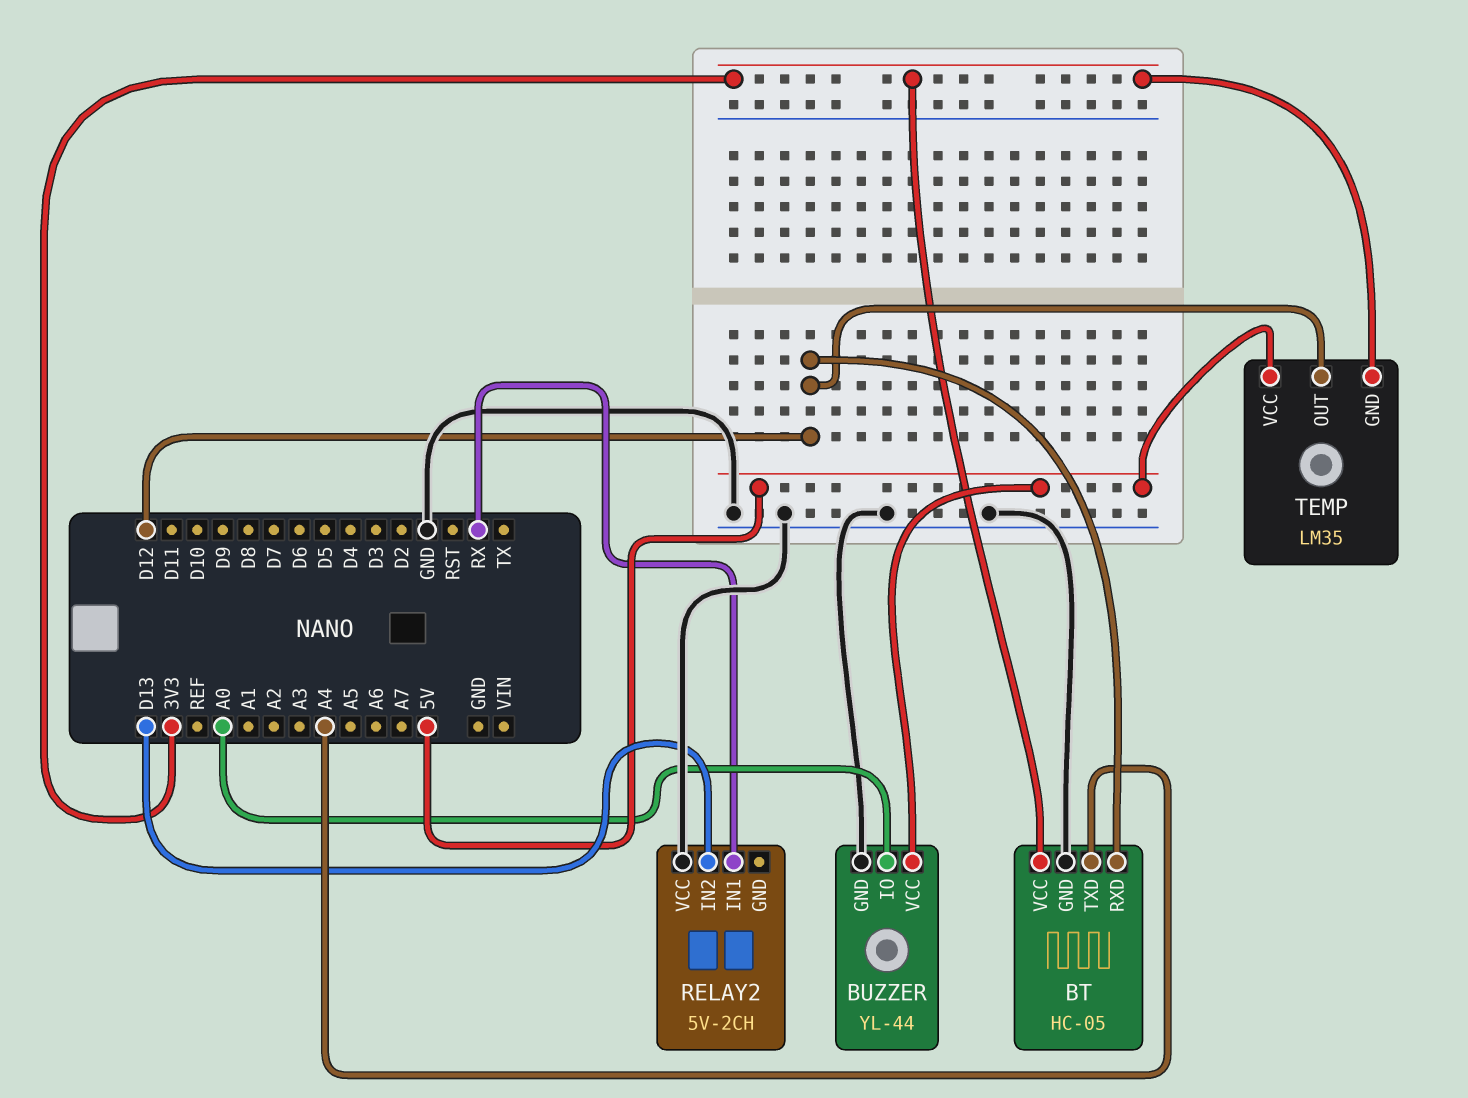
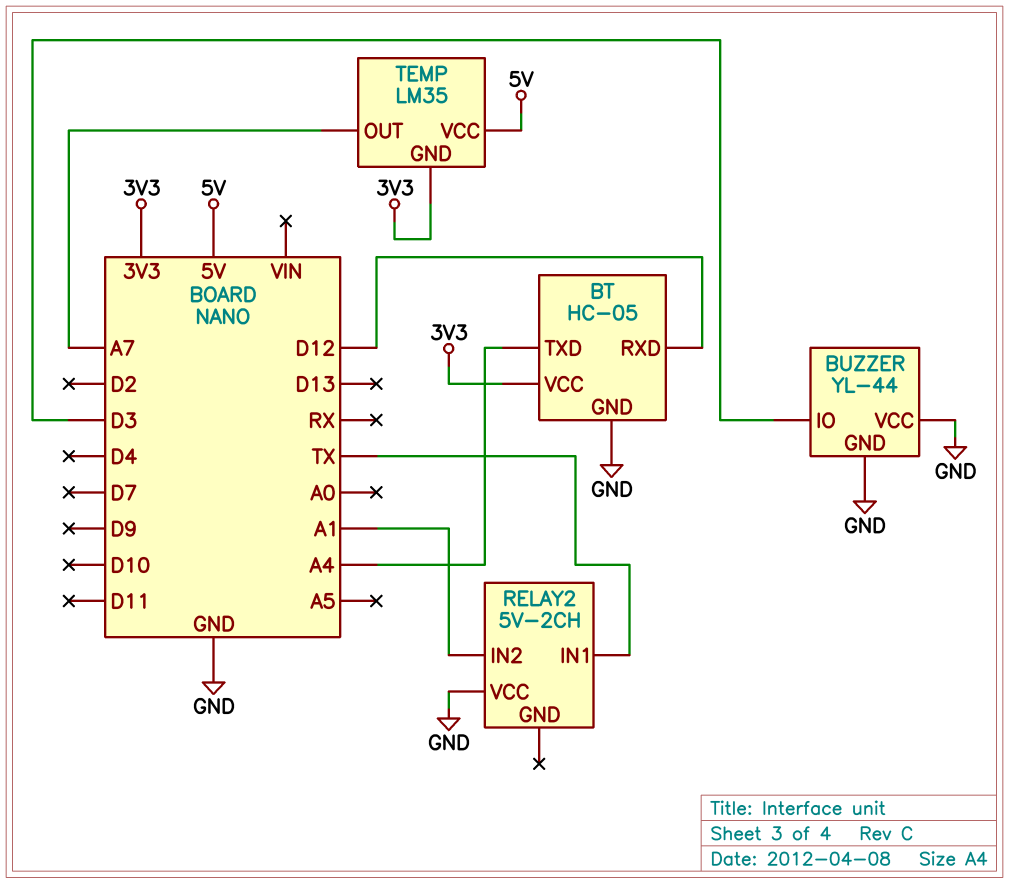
BUZZER pin IO: A0 -> D3
BUZZER pin VCC: 5V -> GND
RELAY2 pin IN1: RX -> TX
RELAY2 pin IN2: D13 -> A1
TEMP pin OUT: D12 -> A7

